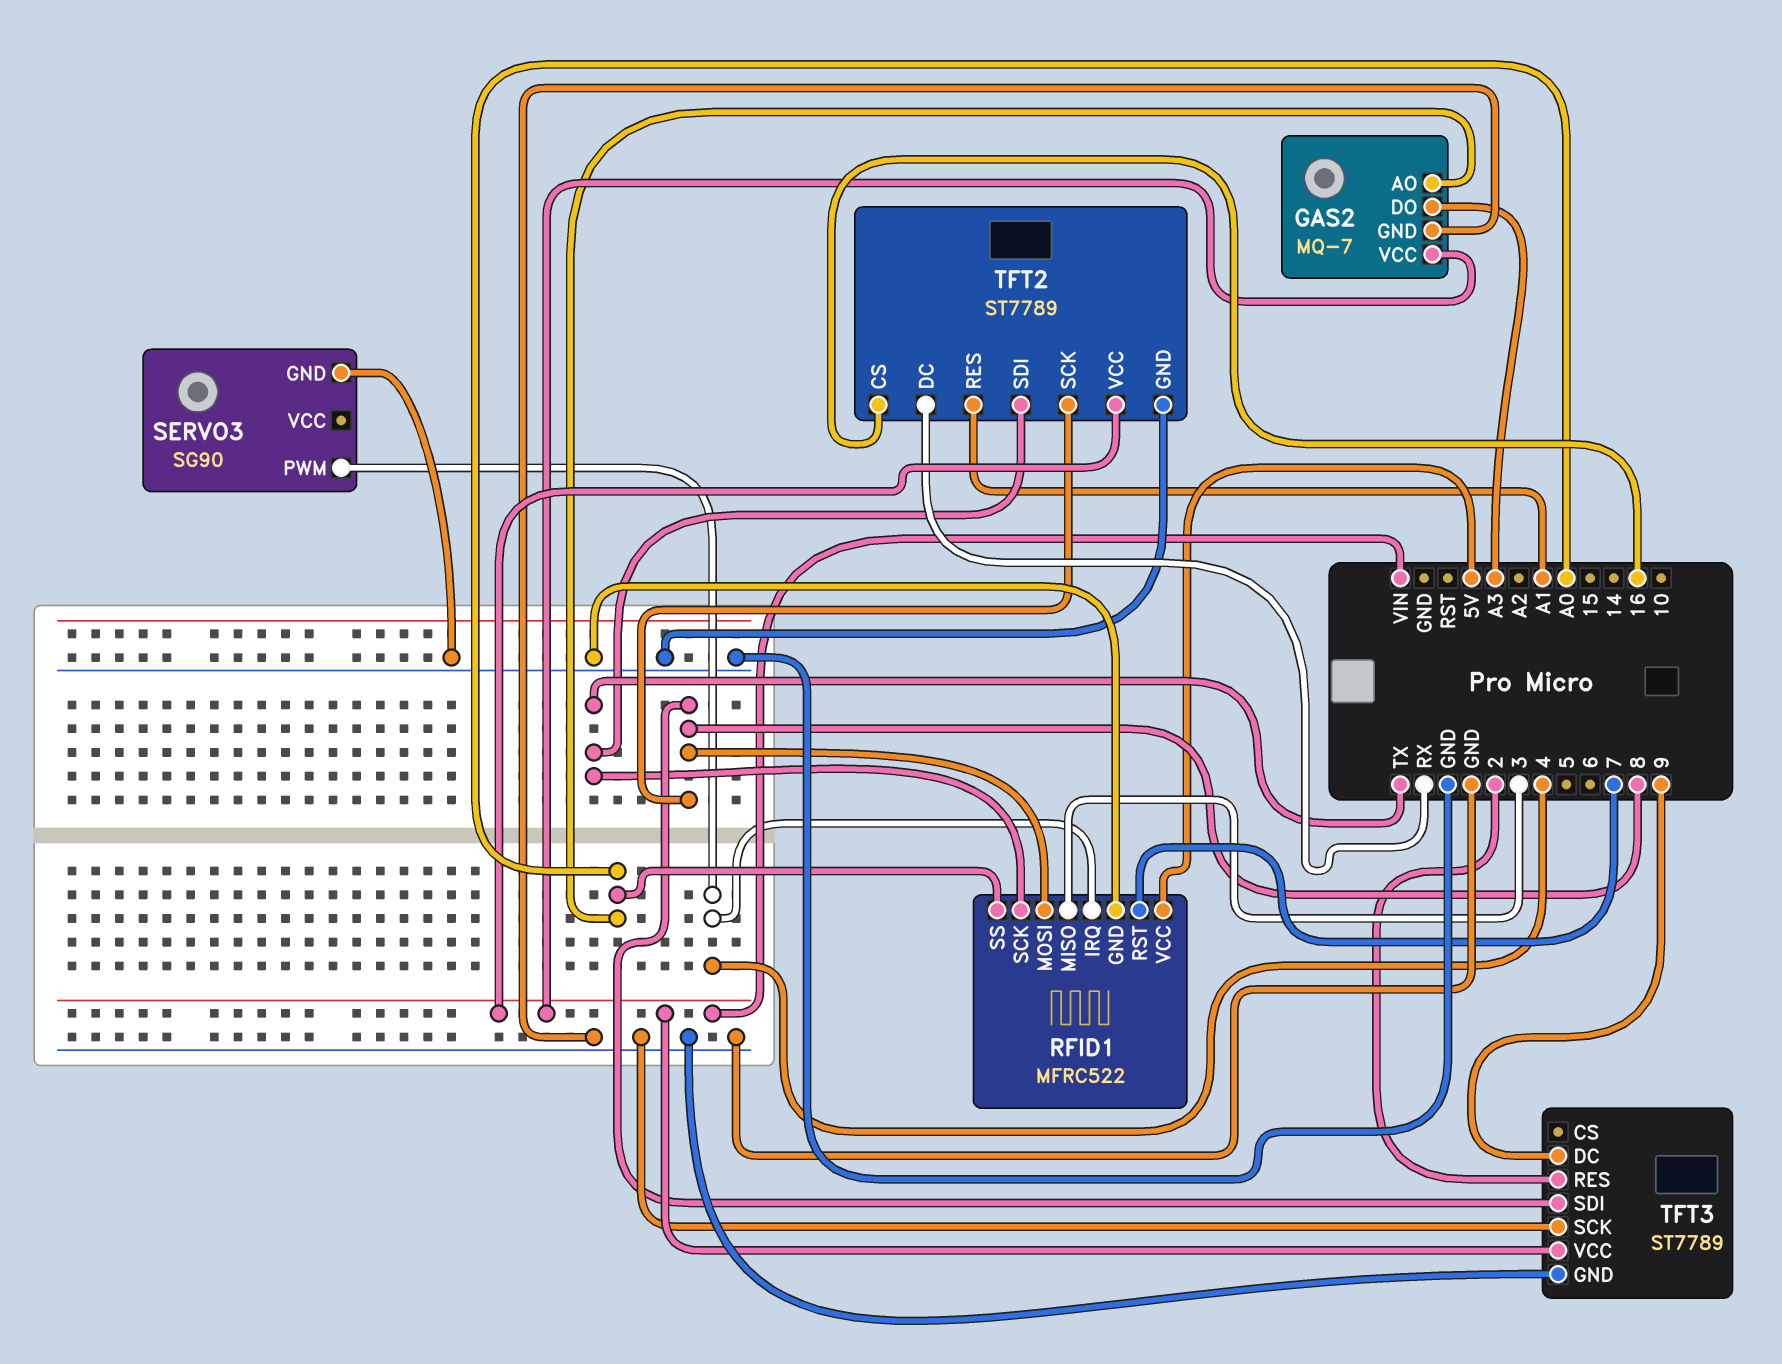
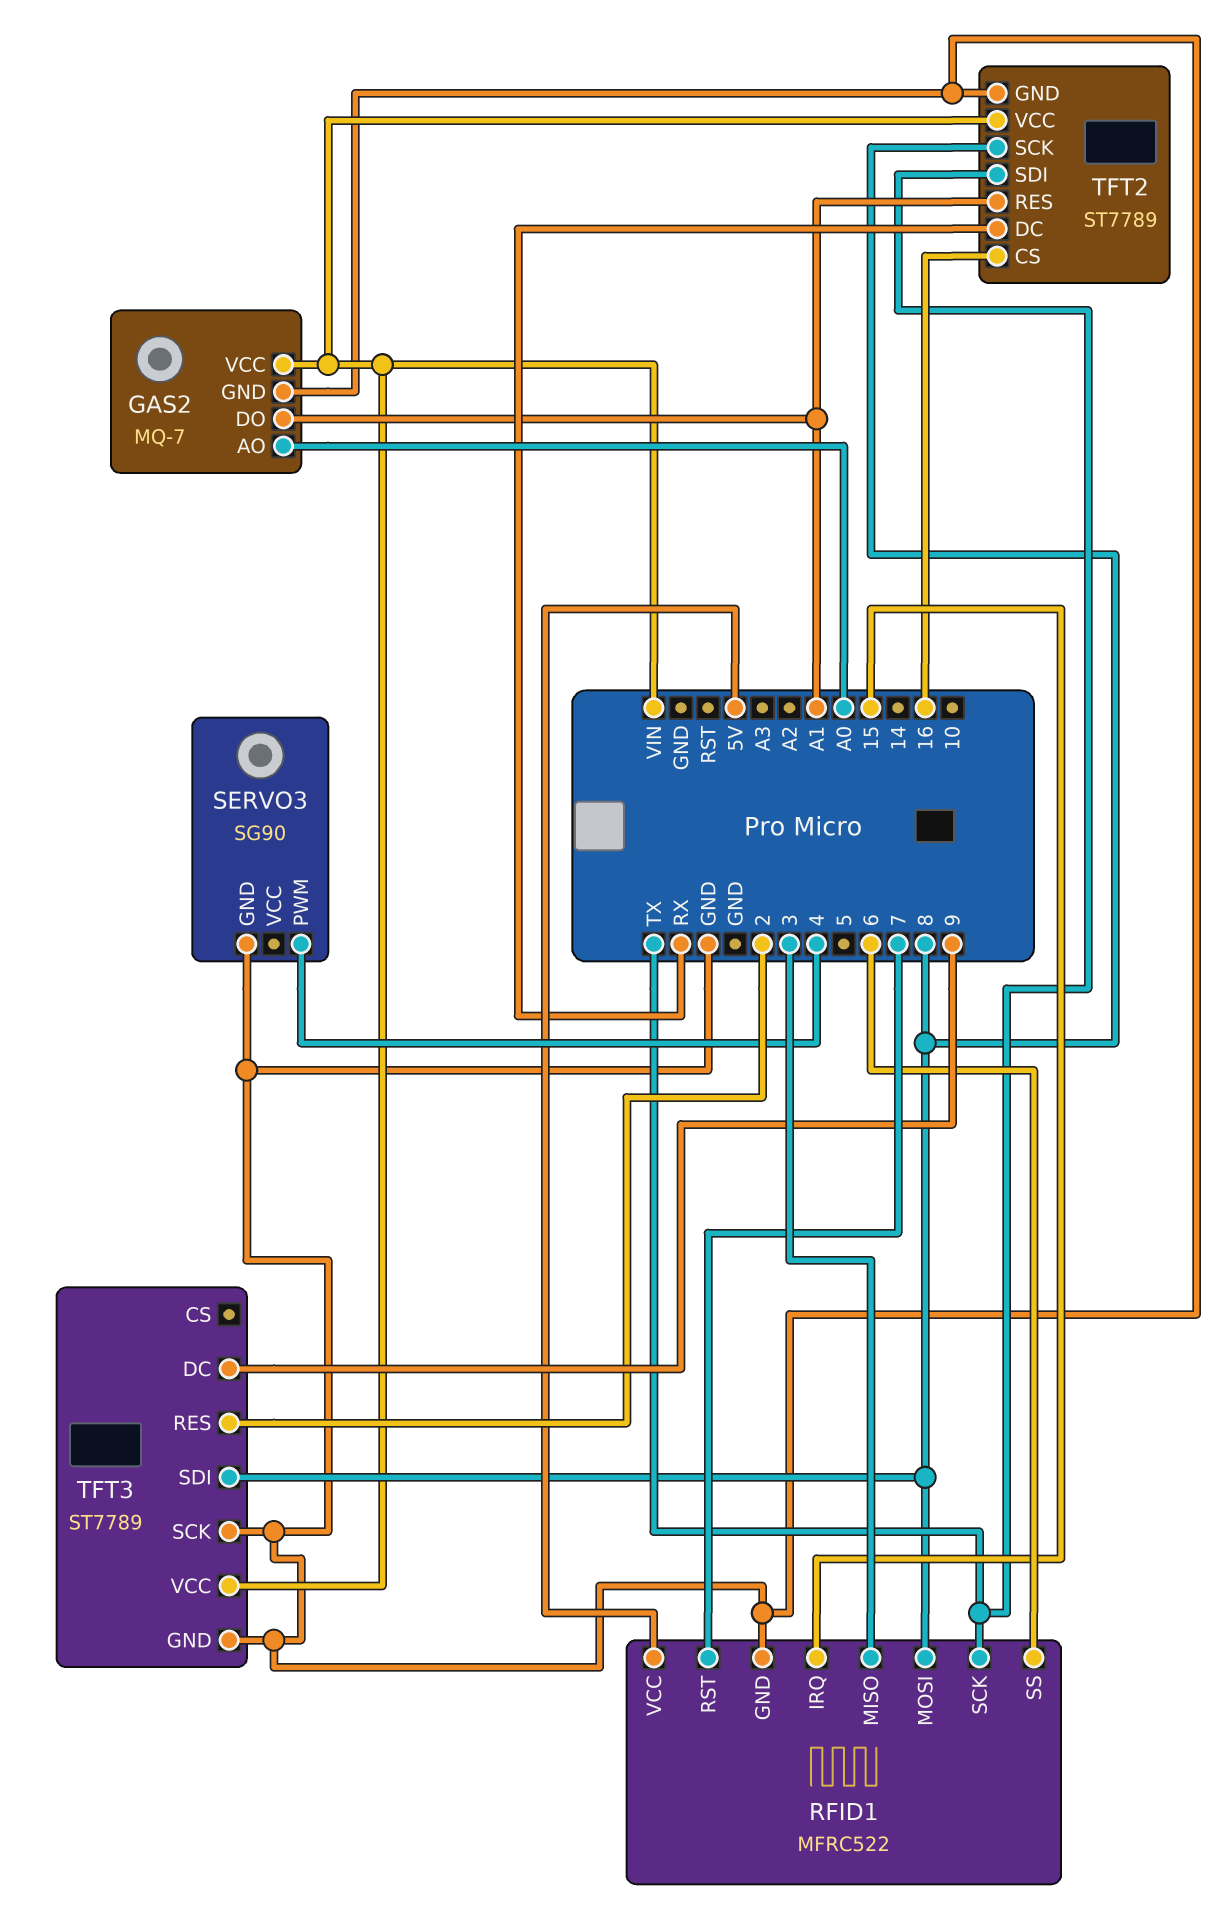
GAS2 pin DO: A3 -> A1
RFID1 pin IRQ: 4 -> 15
RFID1 pin SS: A0 -> 6

